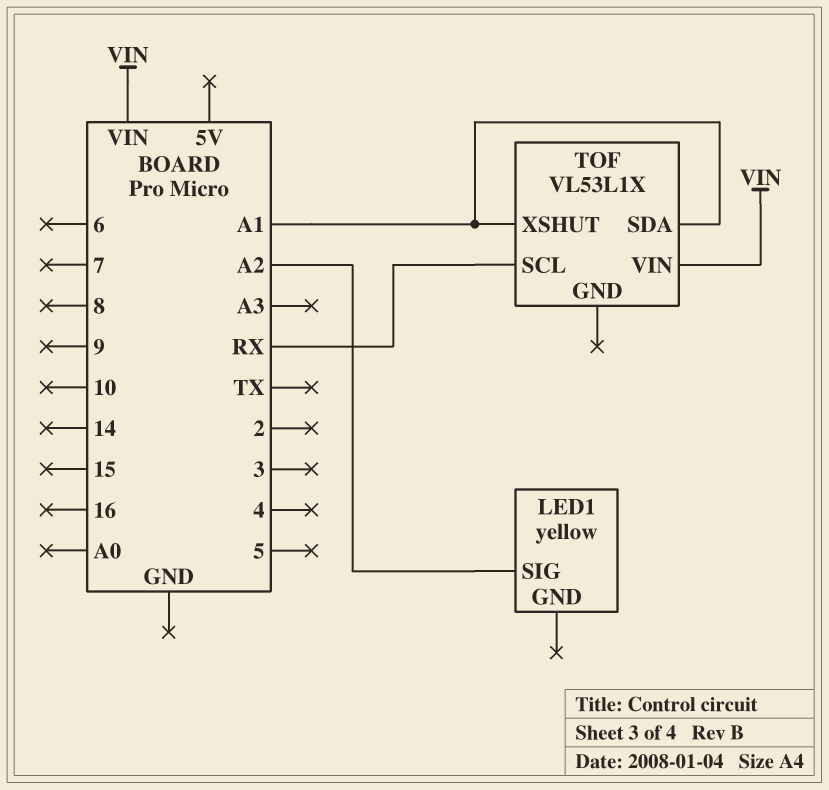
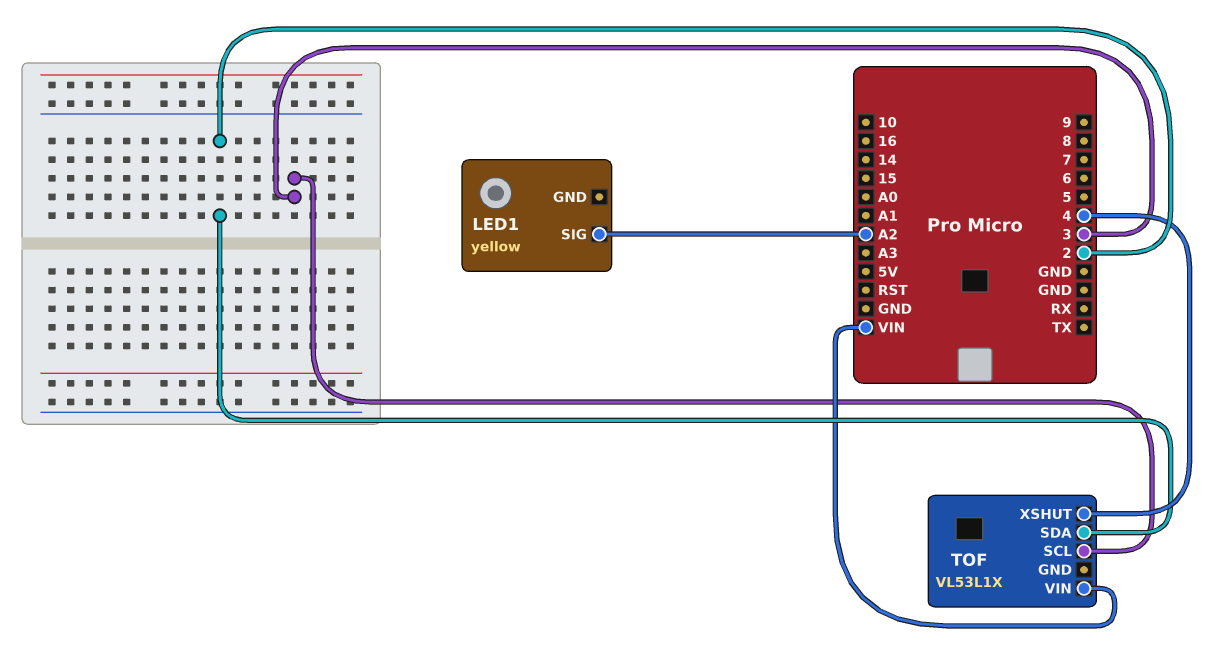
TOF pin SCL: RX -> 3
TOF pin SDA: A1 -> 2
TOF pin XSHUT: A1 -> 4

